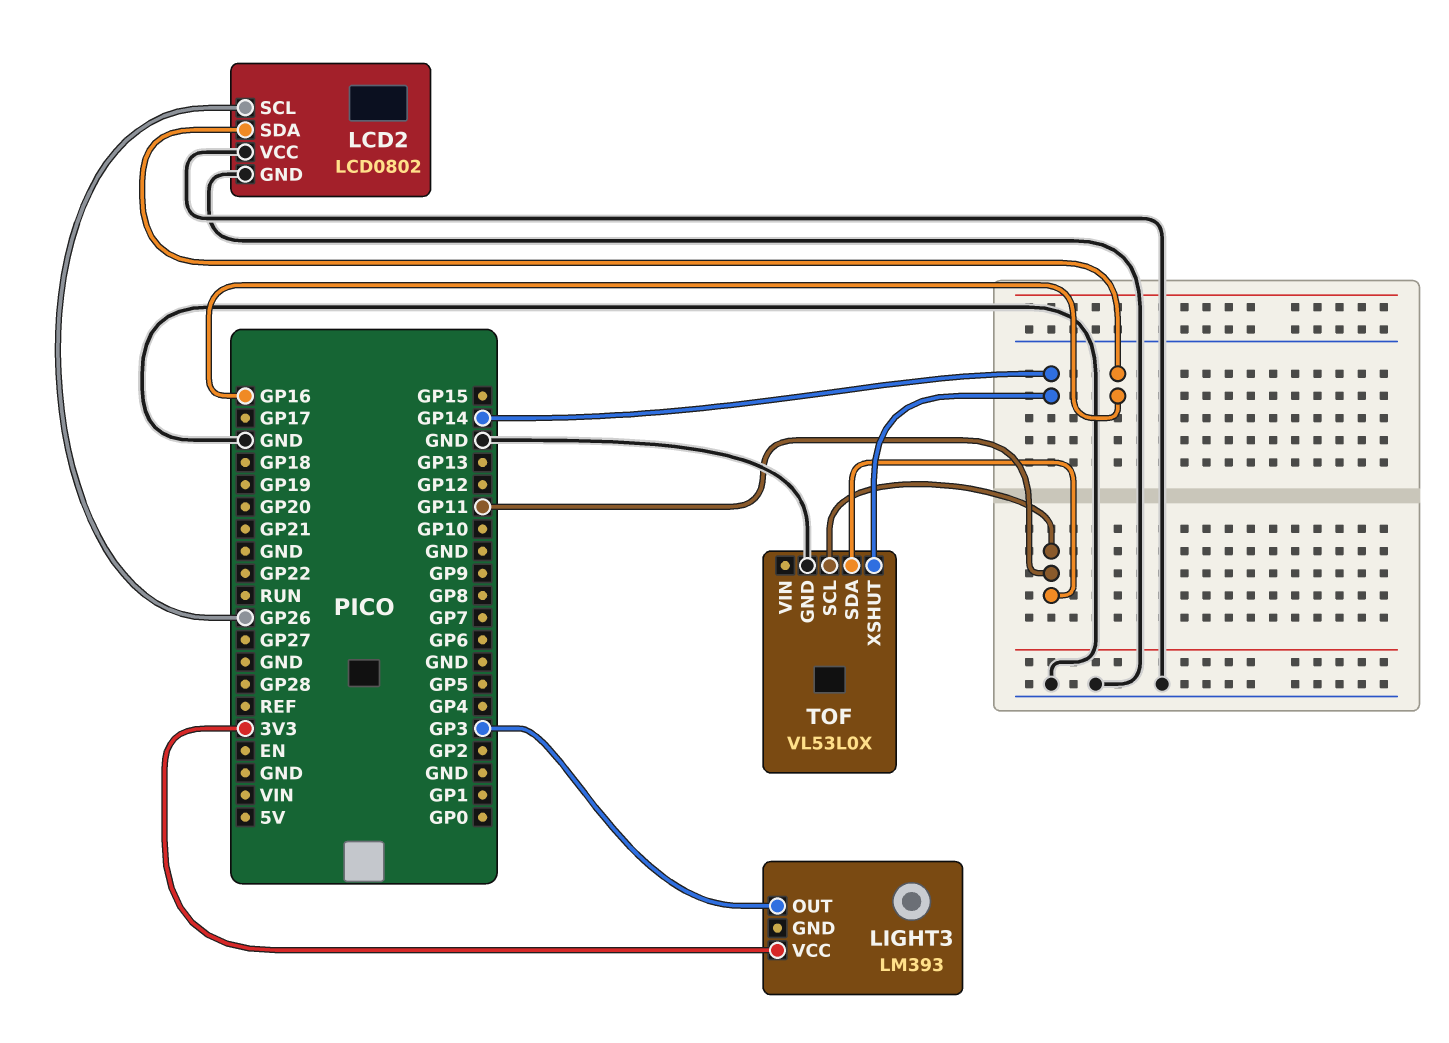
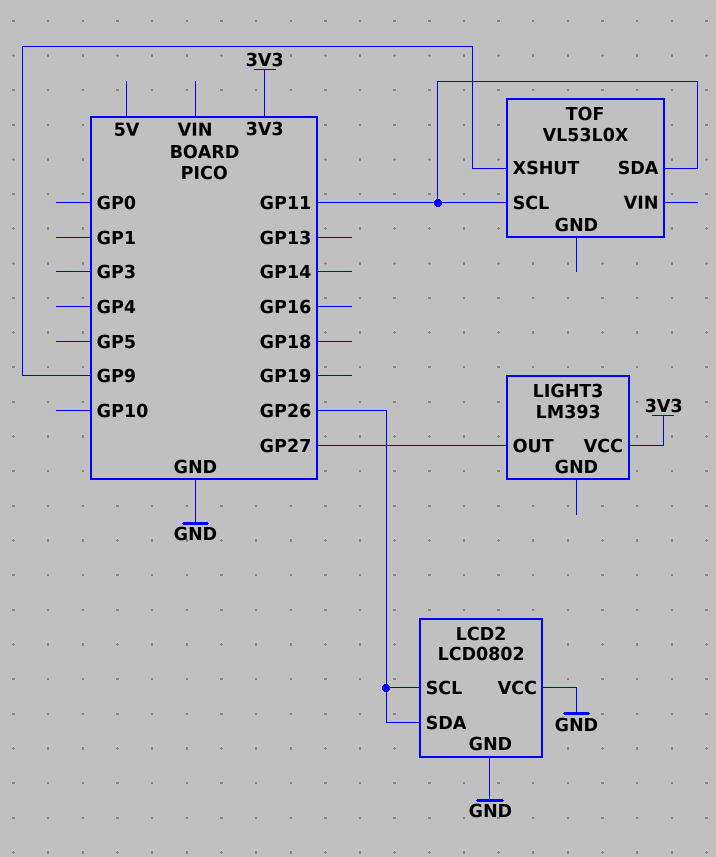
LCD2 pin SDA: GP16 -> GP26
LIGHT3 pin OUT: GP3 -> GP27
TOF pin GND: GND -> none
TOF pin XSHUT: GP14 -> GP9

